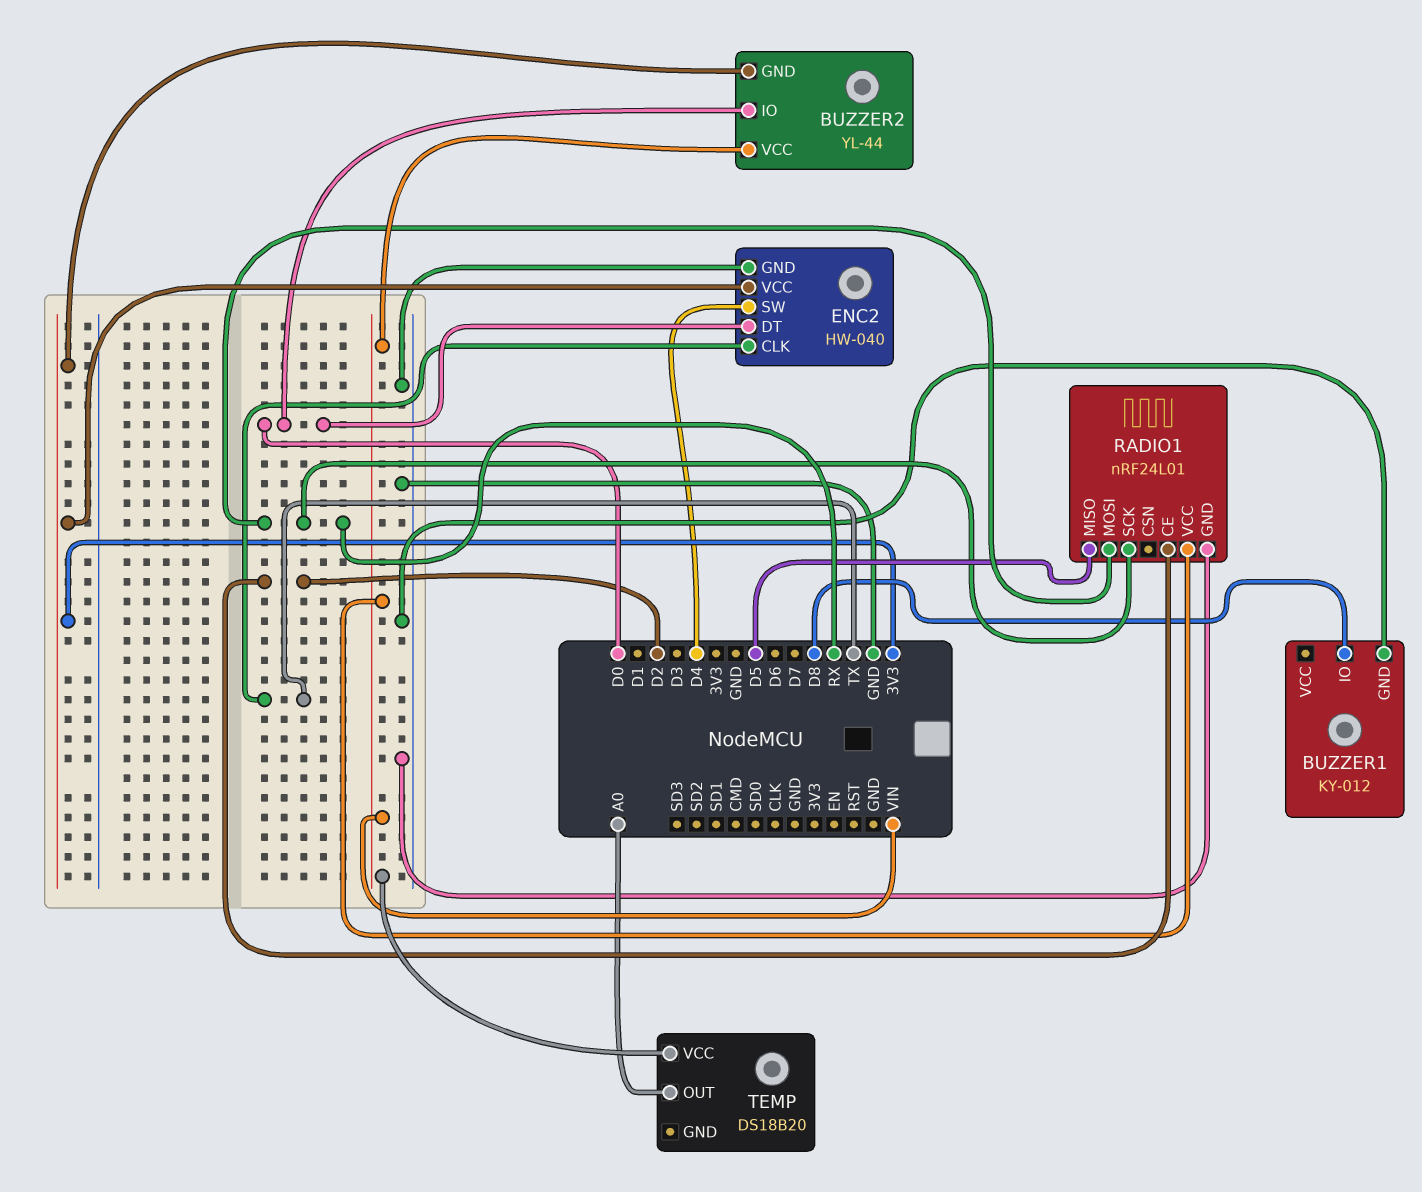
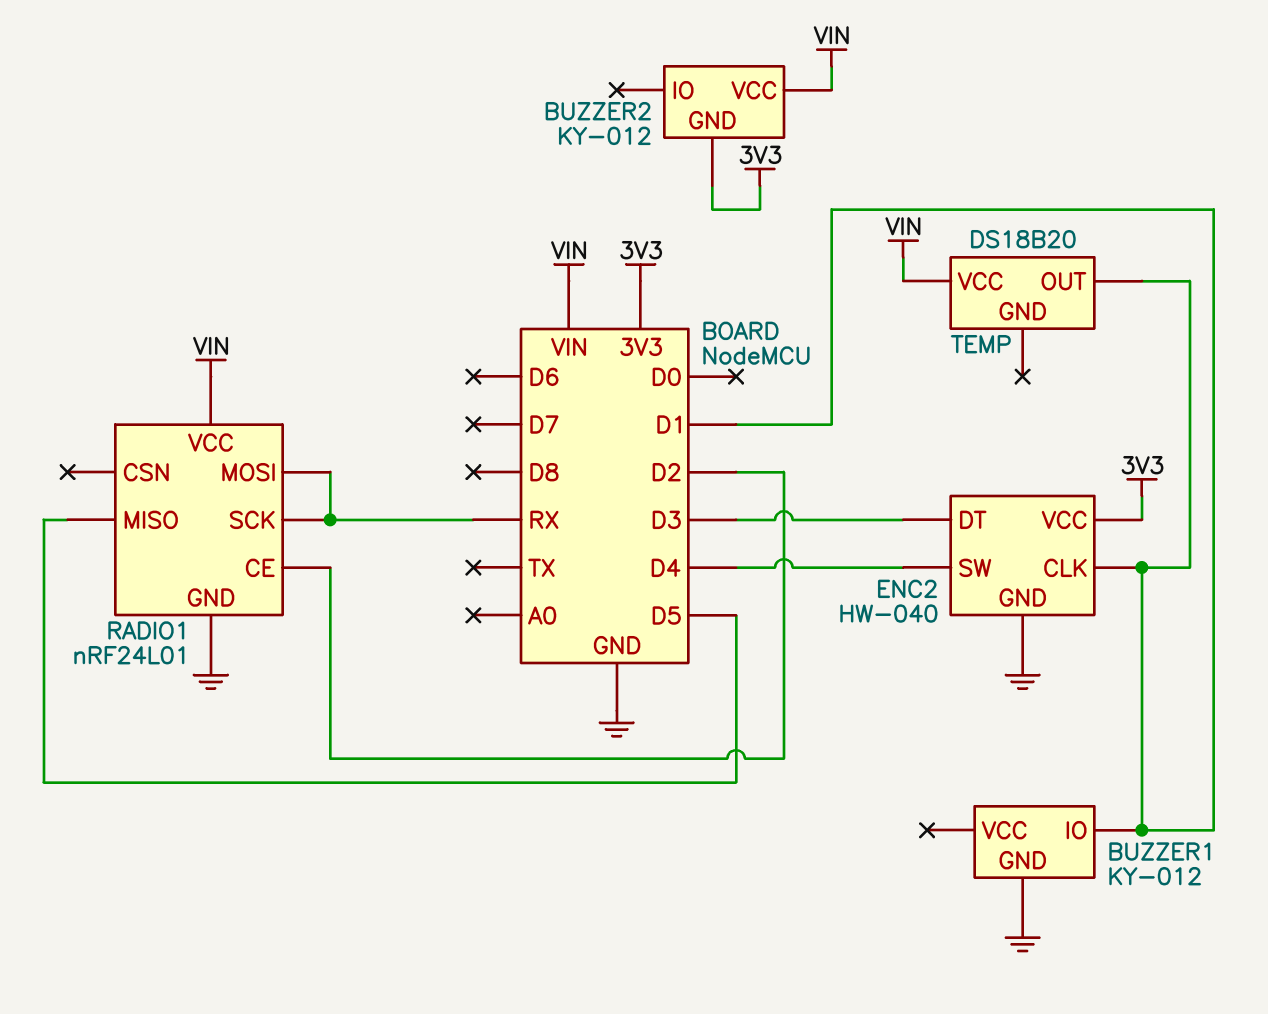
BUZZER1 pin IO: D8 -> D1
BUZZER2: YL-44 -> KY-012
BUZZER2 pin IO: D0 -> none
ENC2 pin CLK: TX -> D1
ENC2 pin DT: D0 -> D3
TEMP pin OUT: A0 -> D1

